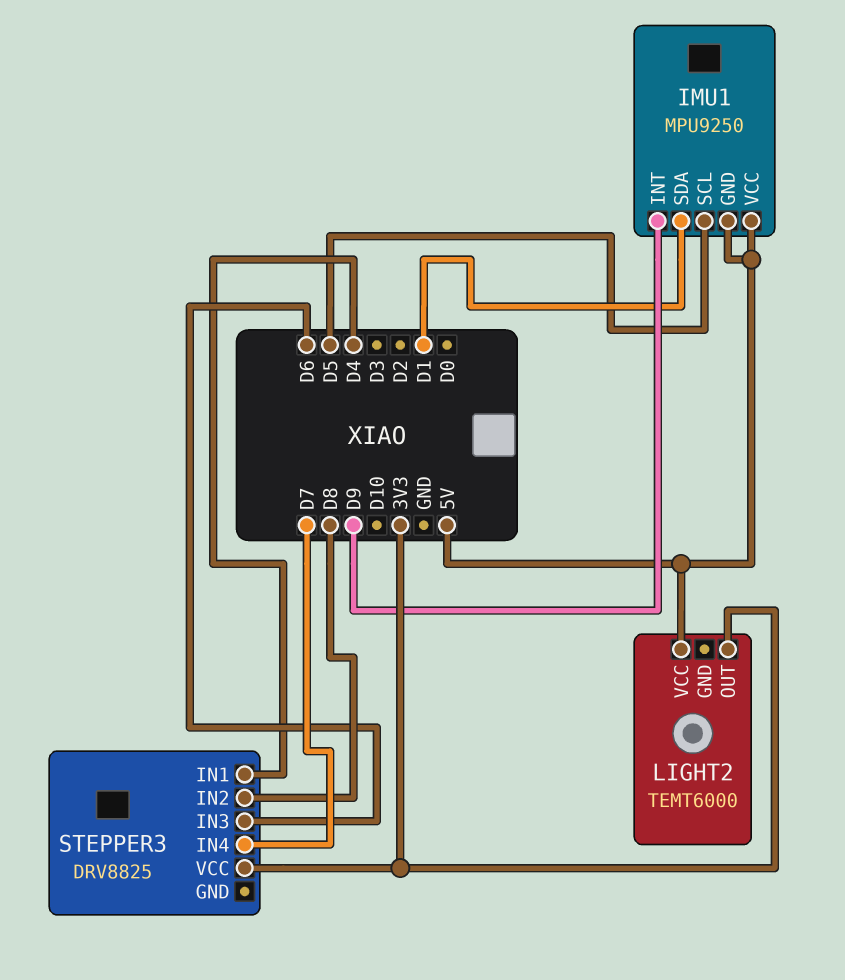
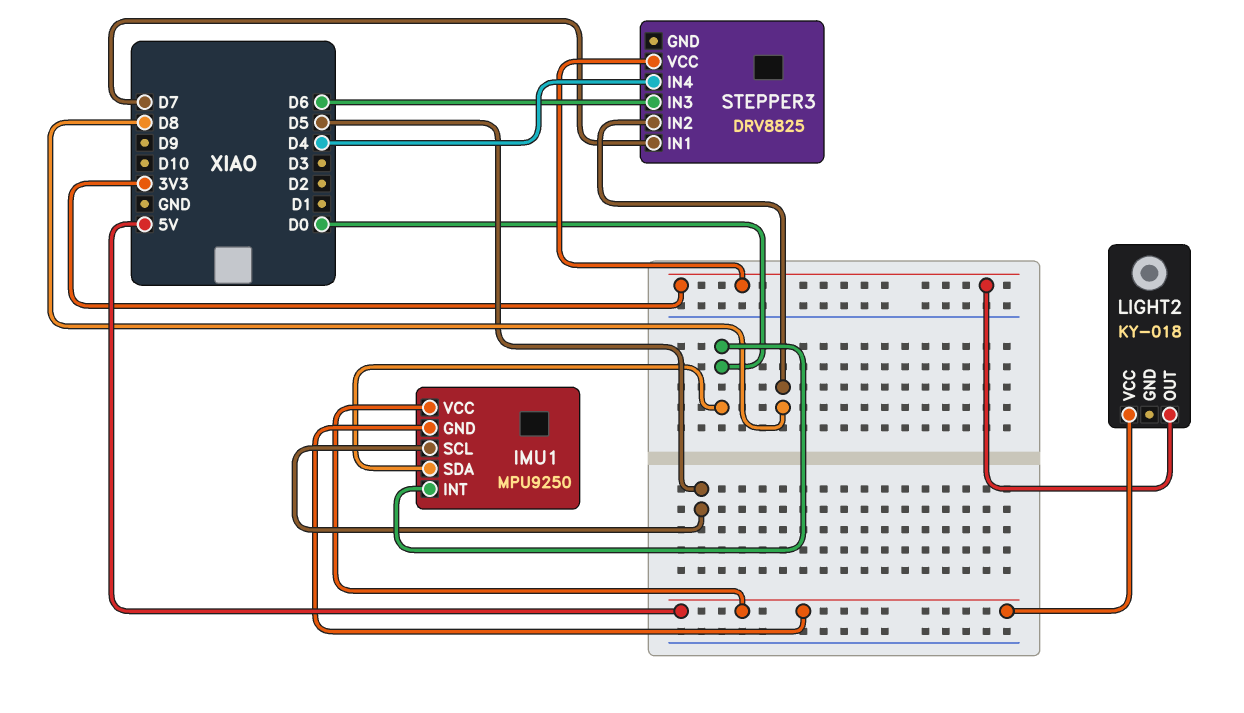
IMU1 pin INT: D9 -> D0
IMU1 pin SDA: D1 -> D0
LIGHT2: TEMT6000 -> KY-018
STEPPER3 pin IN1: D4 -> D7
STEPPER3 pin IN4: D7 -> D4

